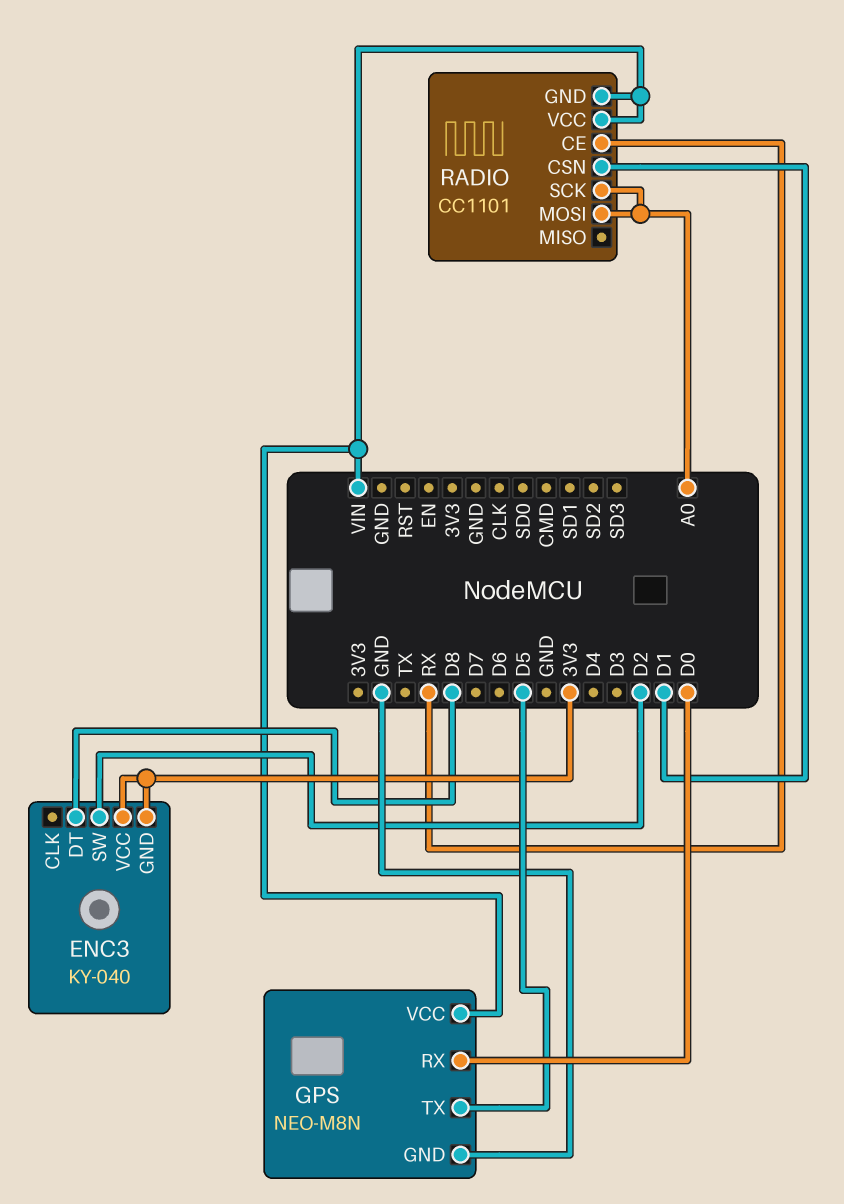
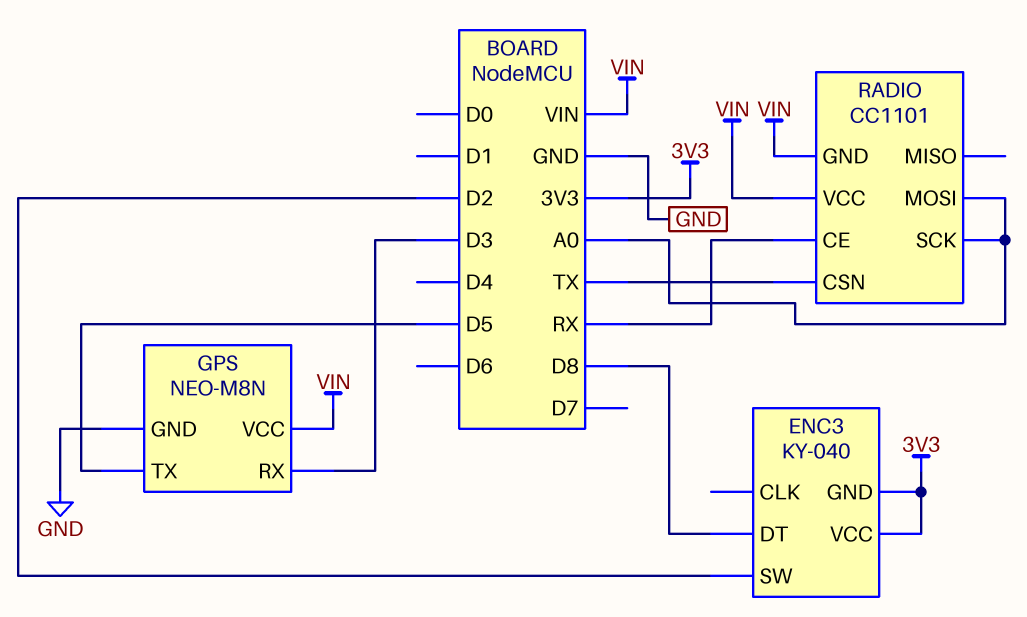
GPS pin RX: D0 -> D3
RADIO pin CSN: D1 -> TX

